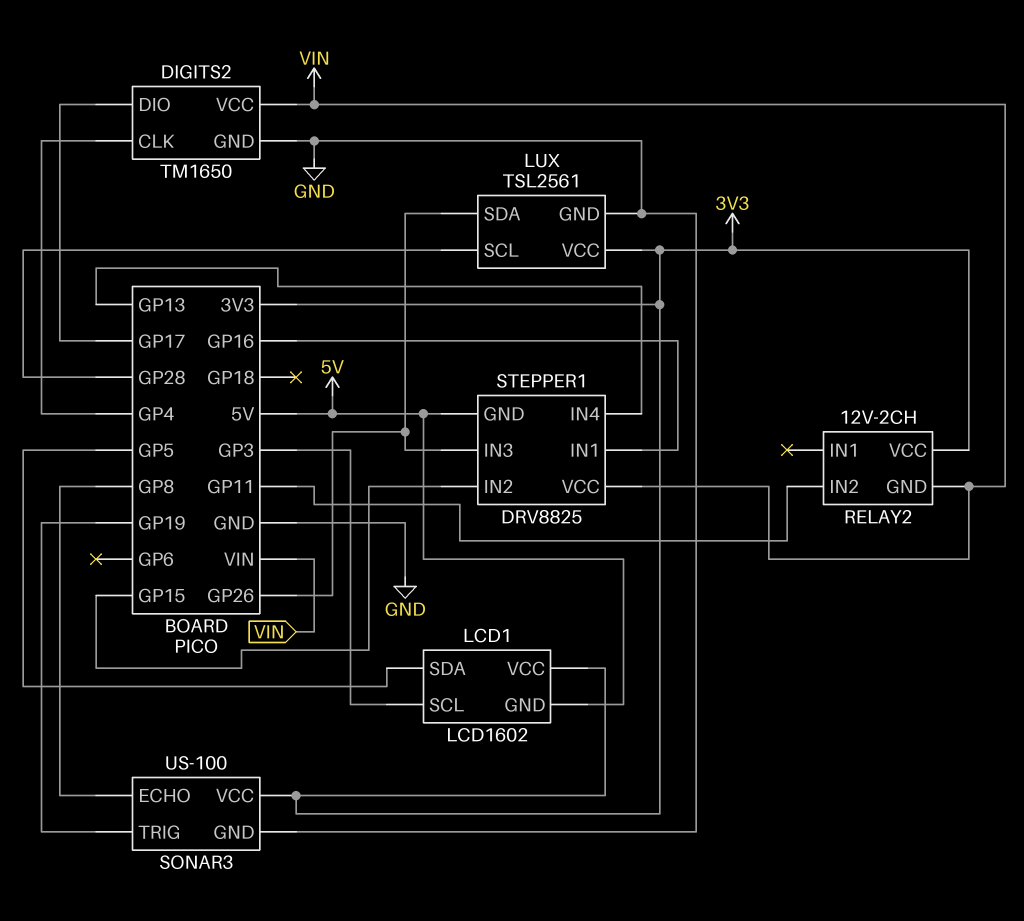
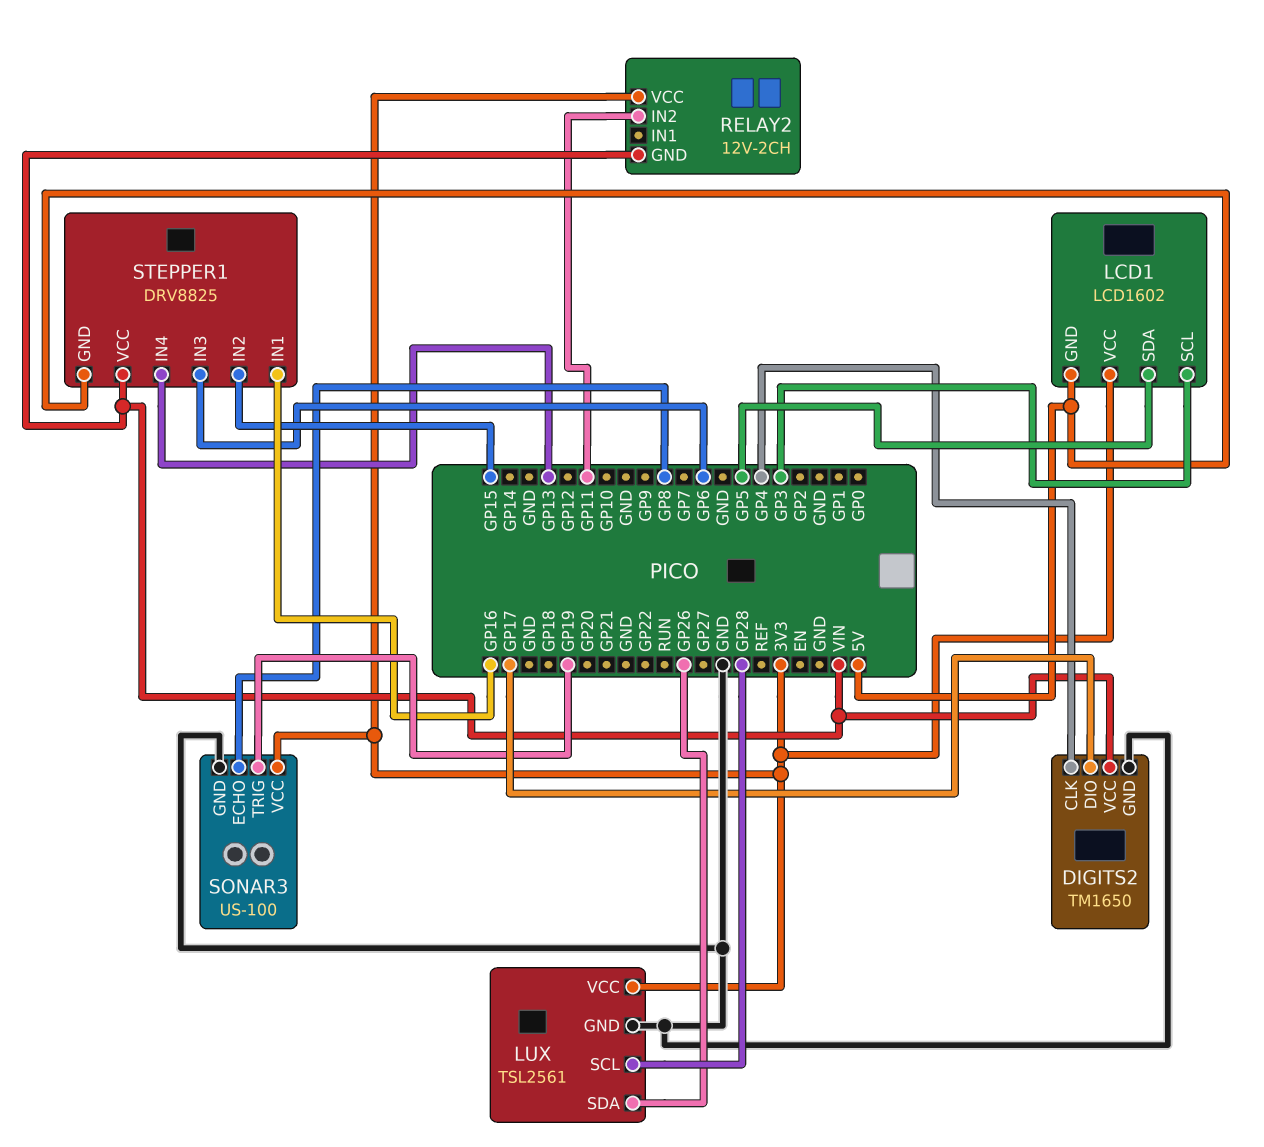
STEPPER1 pin IN3: GP26 -> GP6

